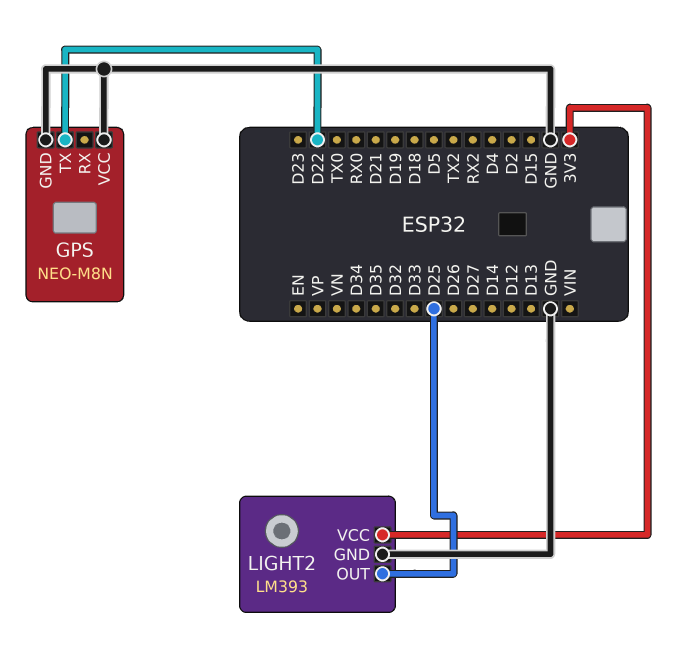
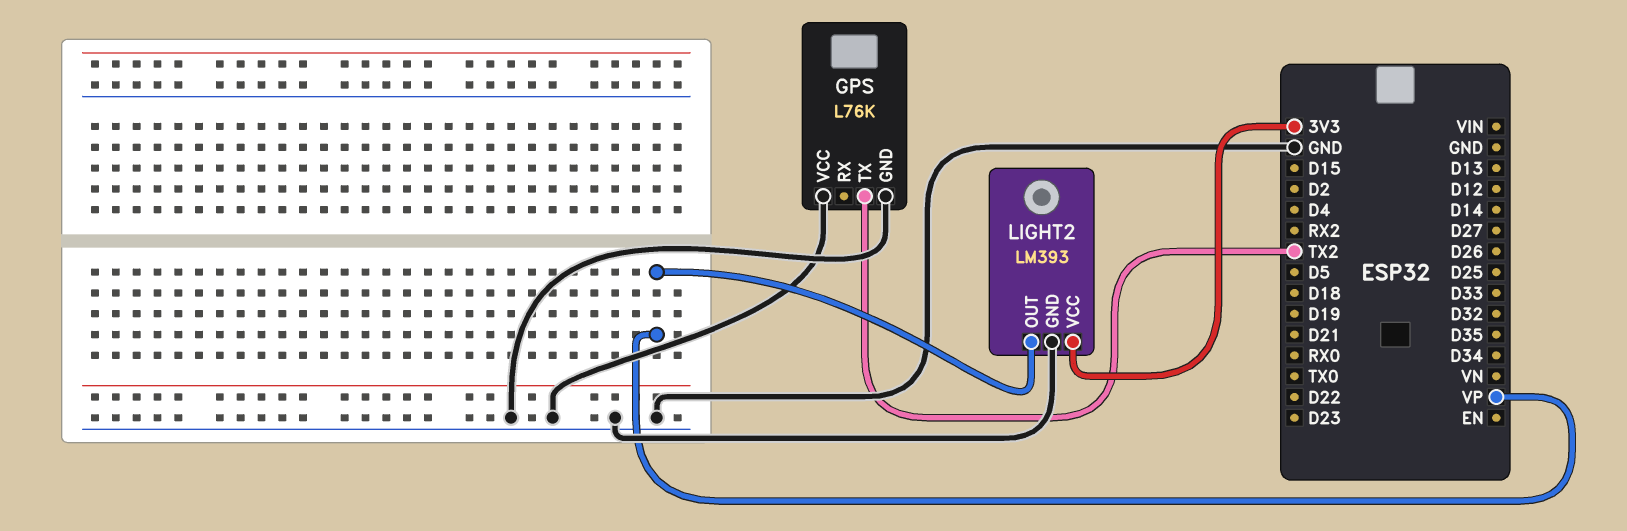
GPS: NEO-M8N -> L76K
GPS pin TX: D22 -> TX2
LIGHT2 pin OUT: D25 -> VP

